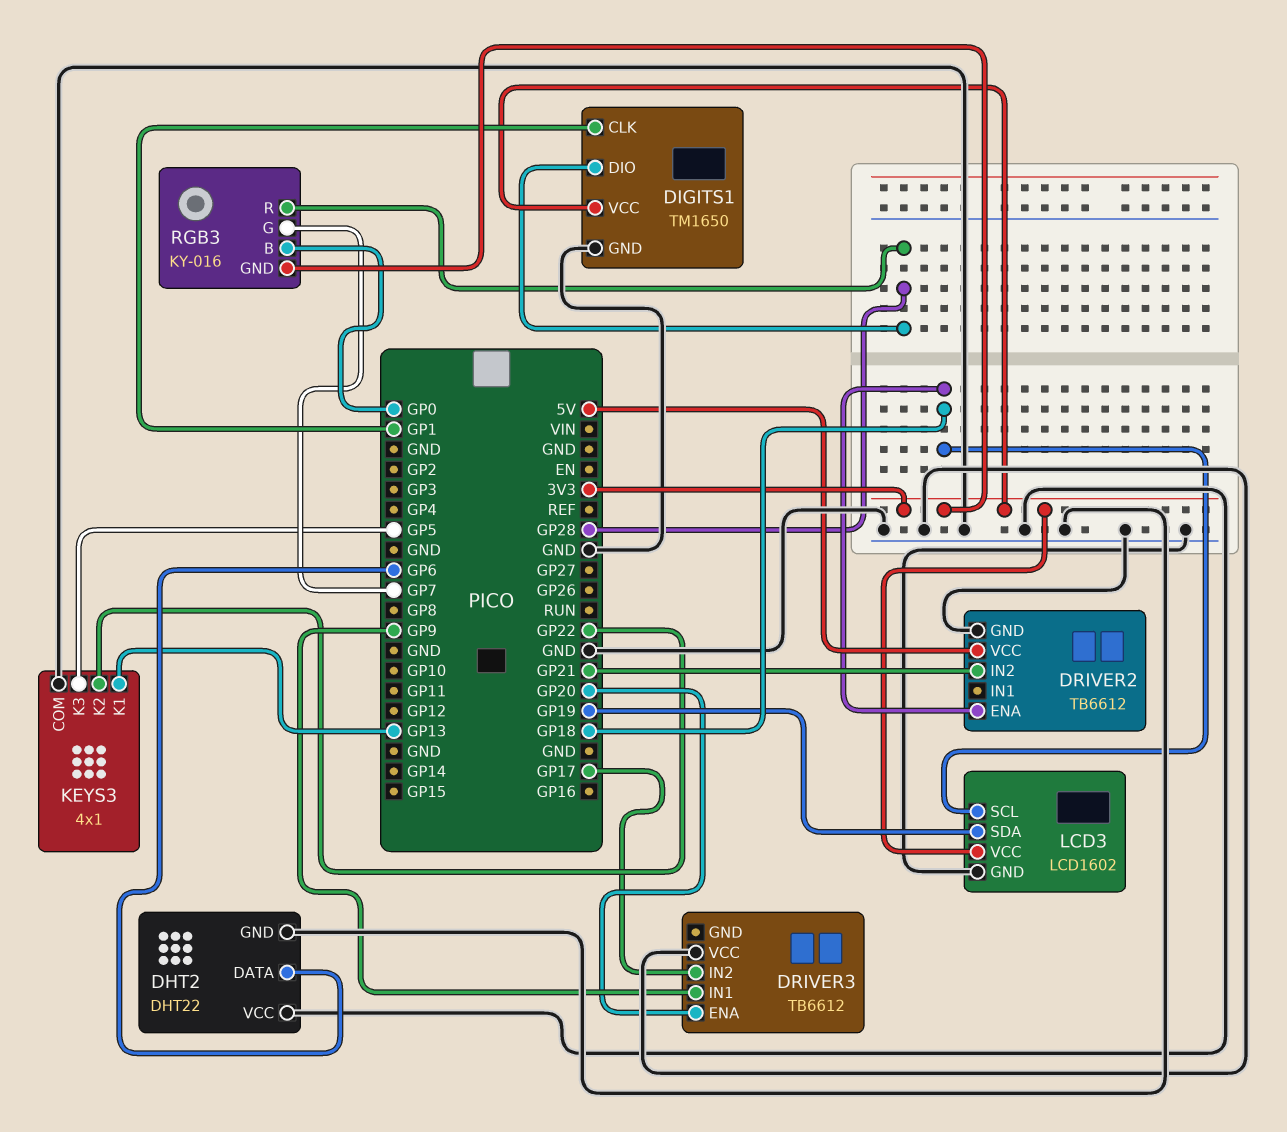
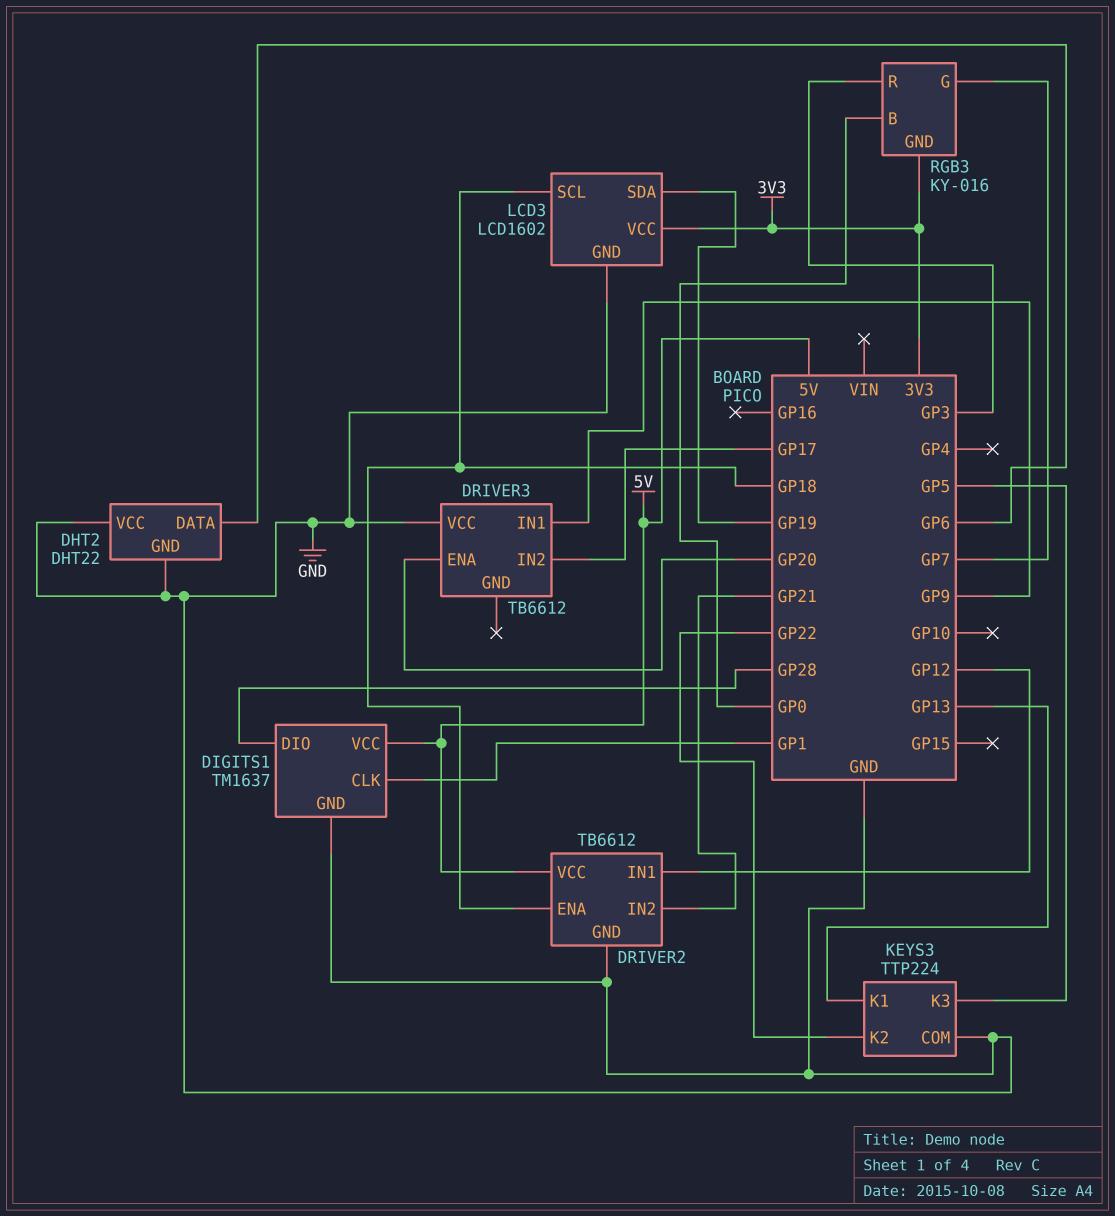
DIGITS1: TM1650 -> TM1637
DIGITS1 pin VCC: 3V3 -> 5V
DRIVER2 pin IN1: none -> GP12
KEYS3: 4x1 -> TTP224
RGB3 pin R: GP28 -> GP3

